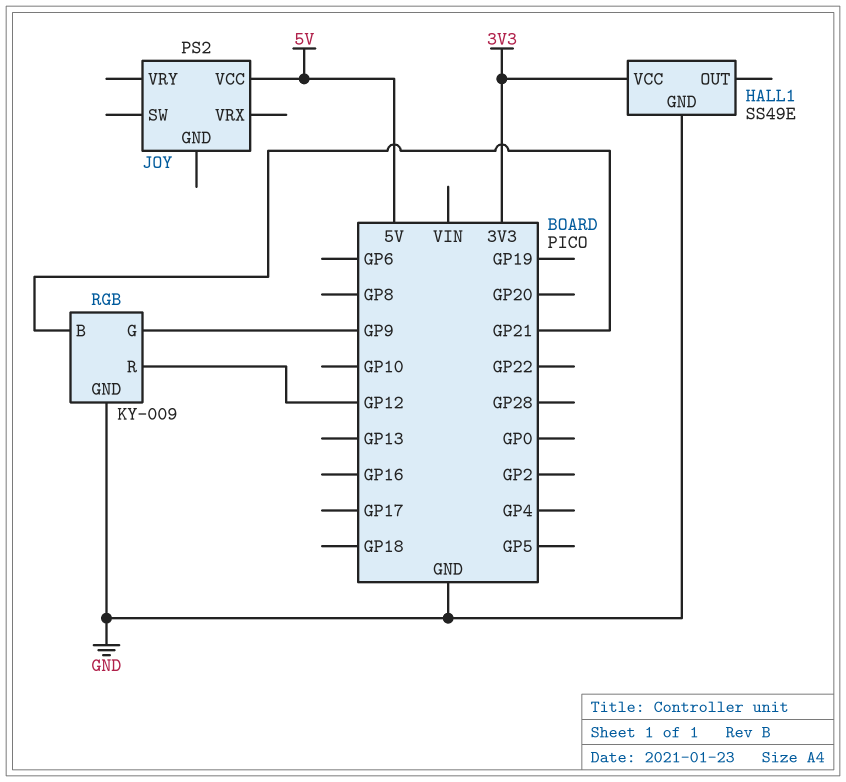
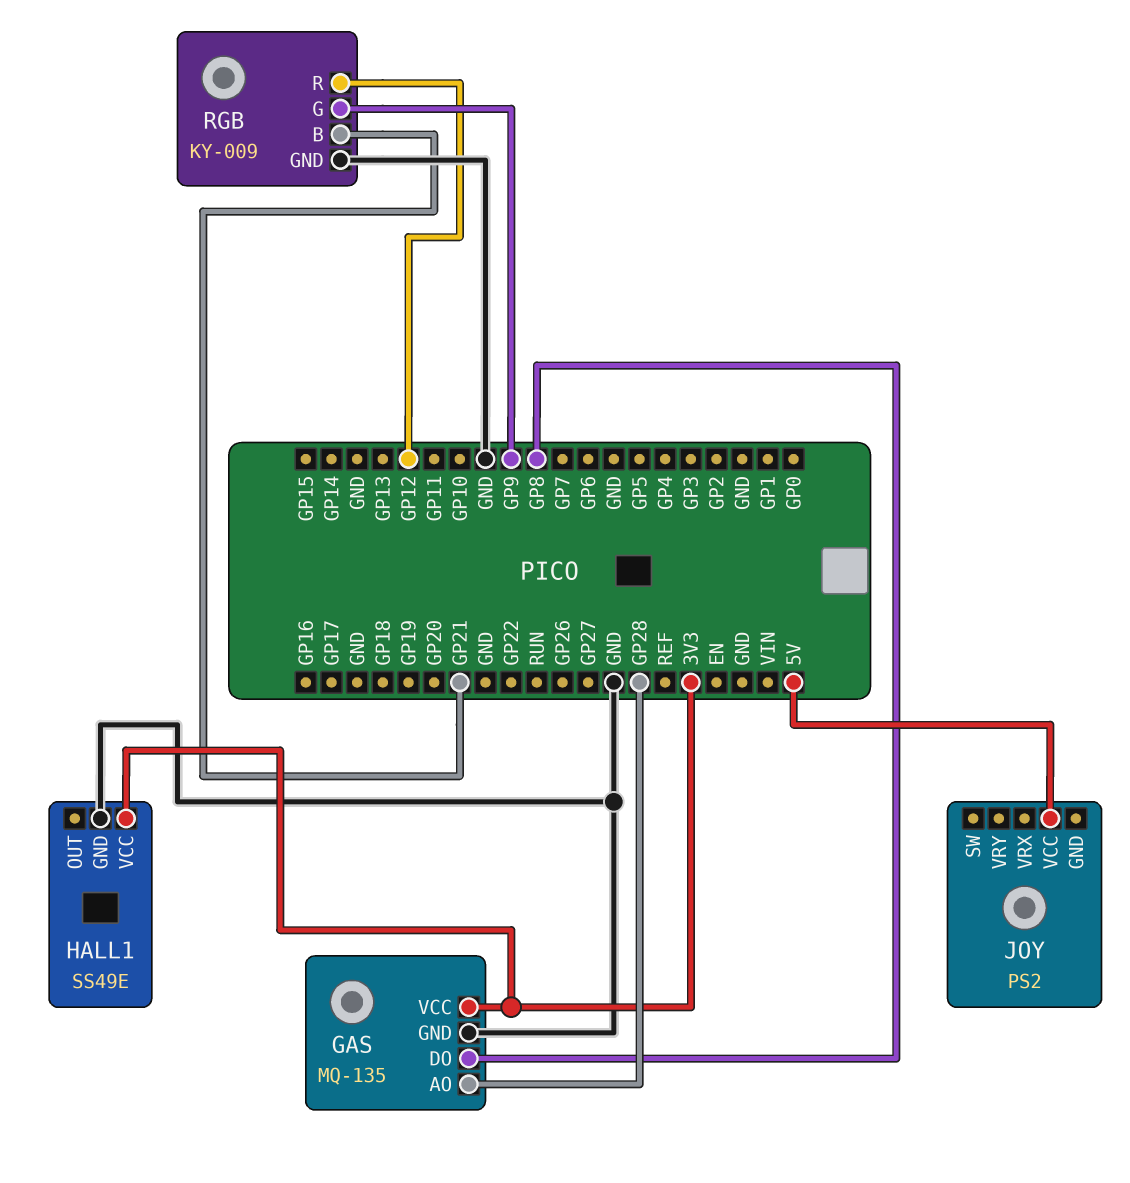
GAS: none -> MQ-135
GAS pin AO: none -> GP28
GAS pin DO: none -> GP8
GAS pin GND: none -> GND
GAS pin VCC: none -> 3V3

